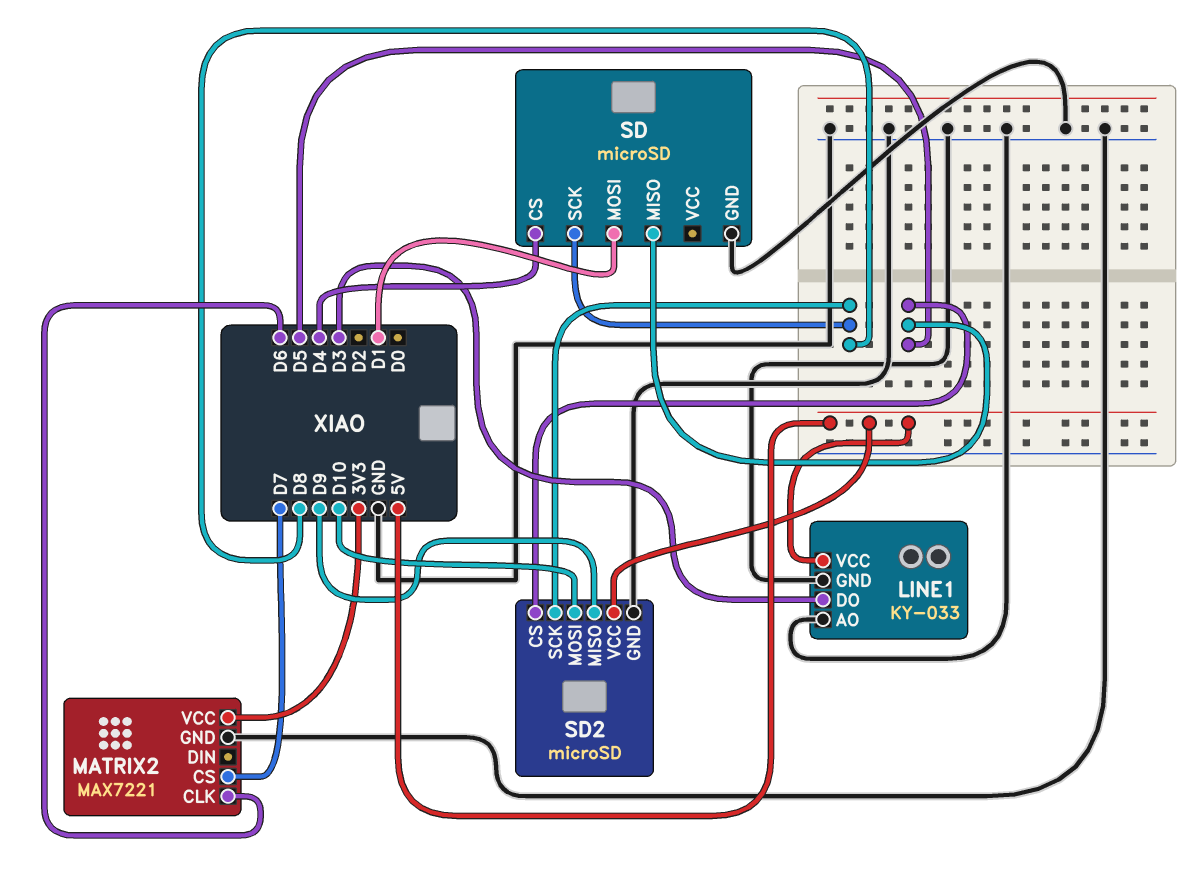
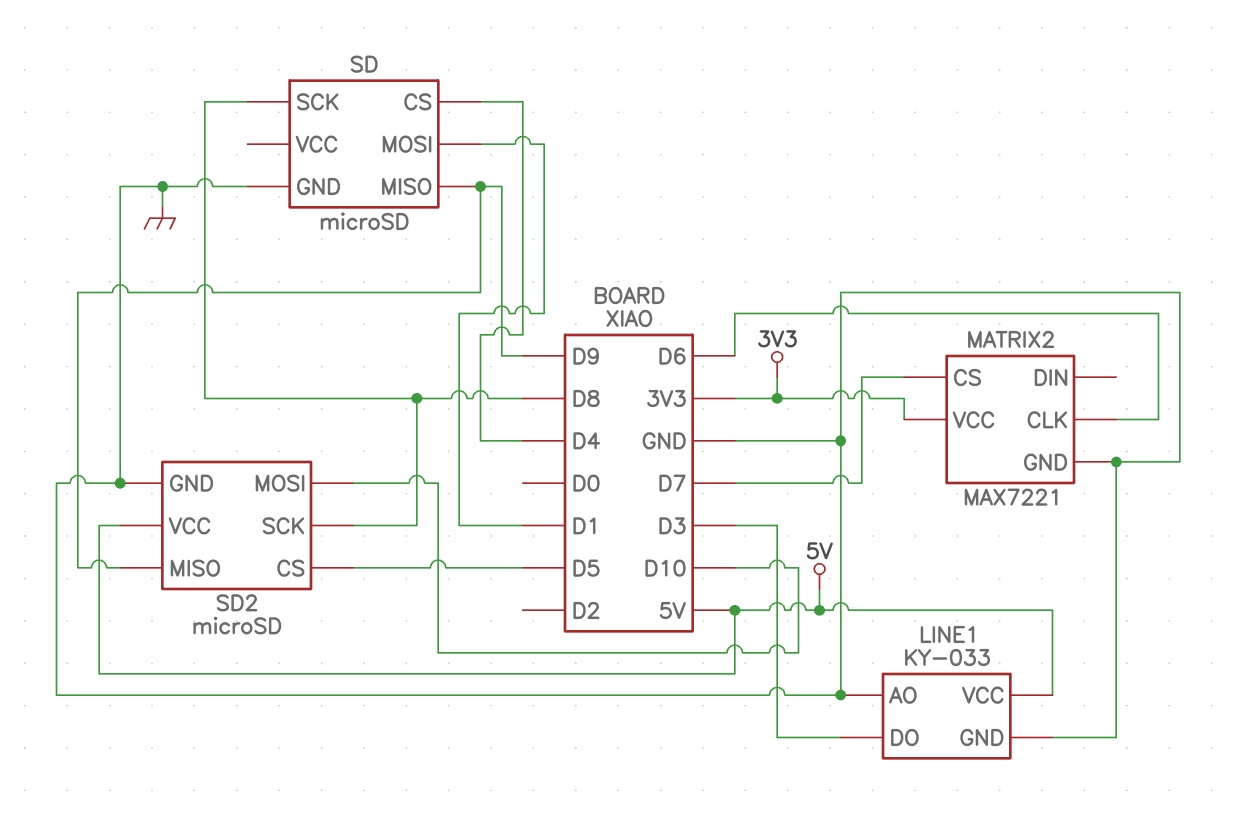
SD pin MISO: D5 -> D9

